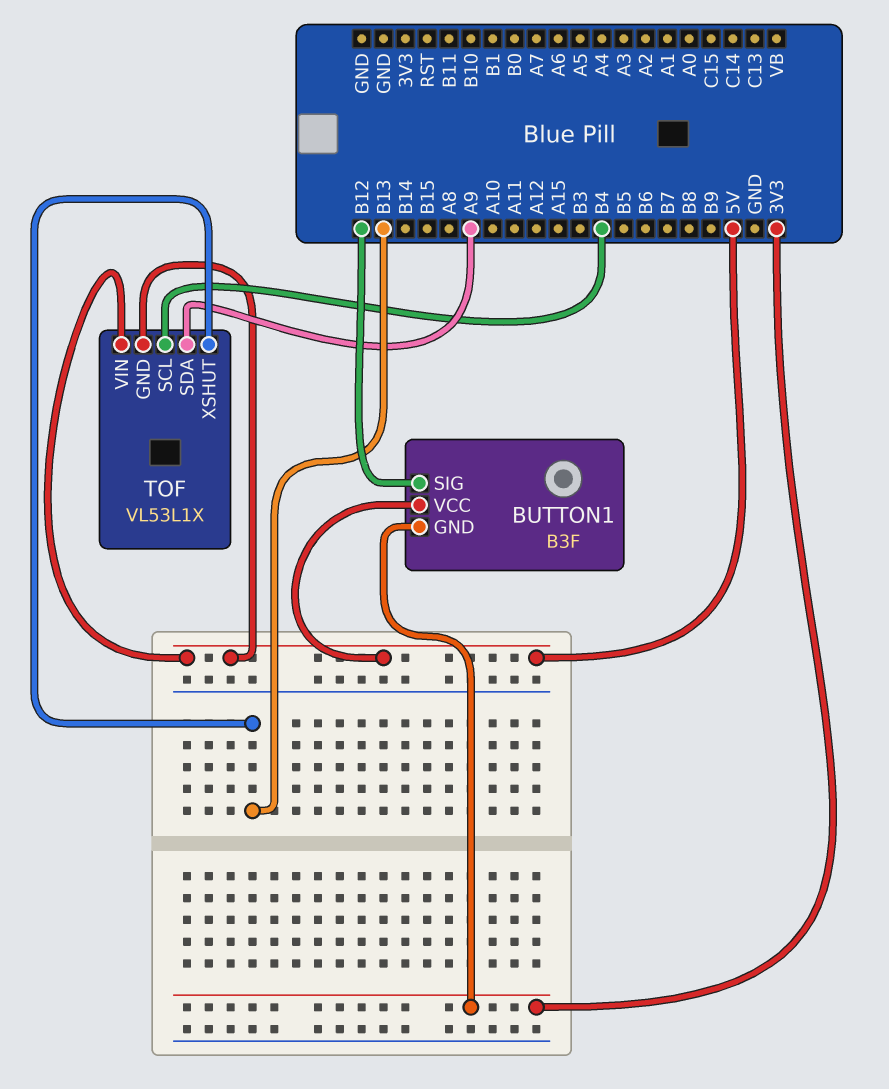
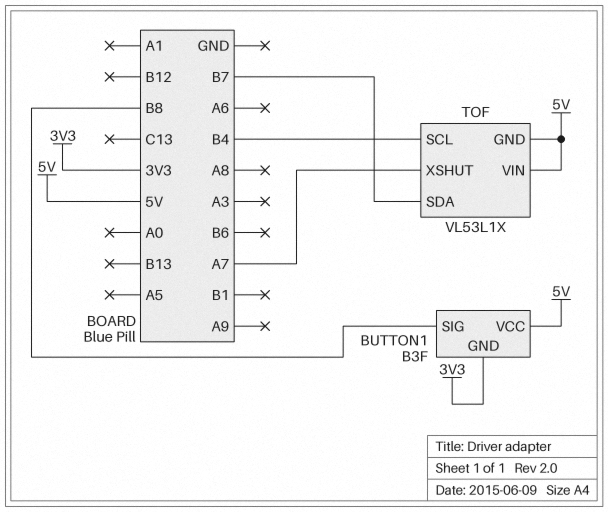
BUTTON1 pin SIG: B12 -> B8
TOF pin SDA: A9 -> B7
TOF pin XSHUT: B13 -> A7

